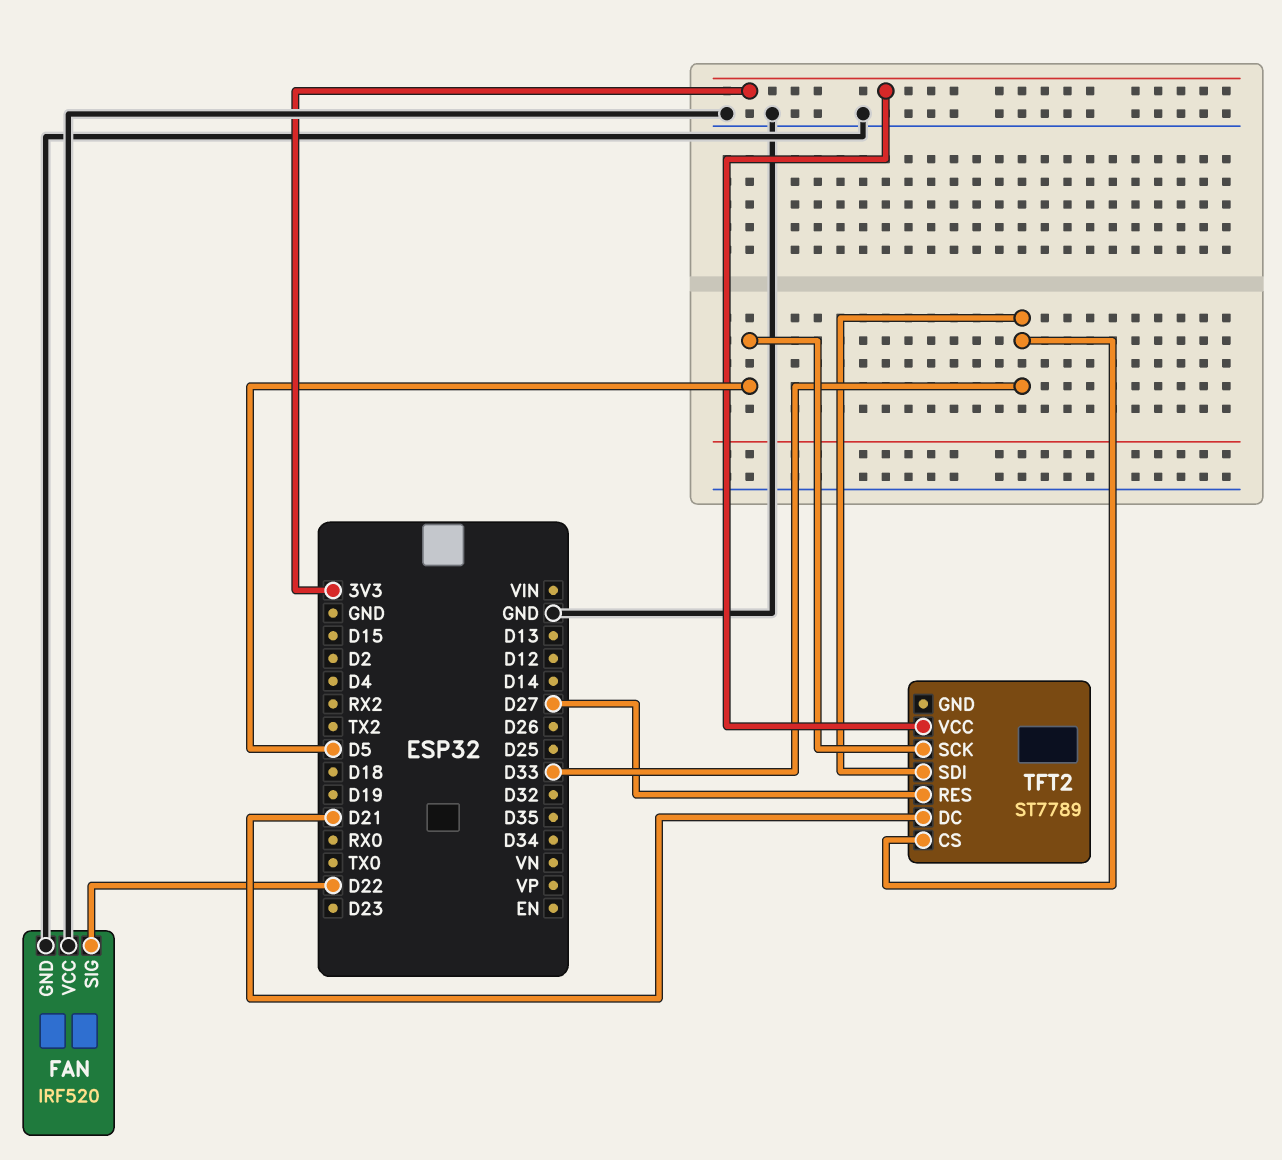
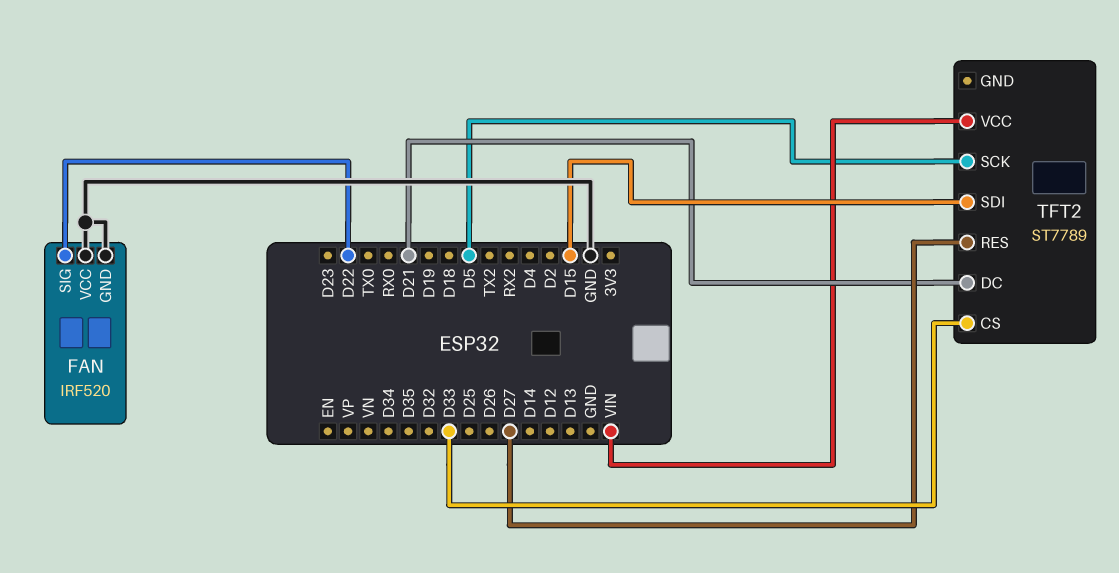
TFT2 pin SDI: D33 -> D15
TFT2 pin VCC: 3V3 -> VIN

